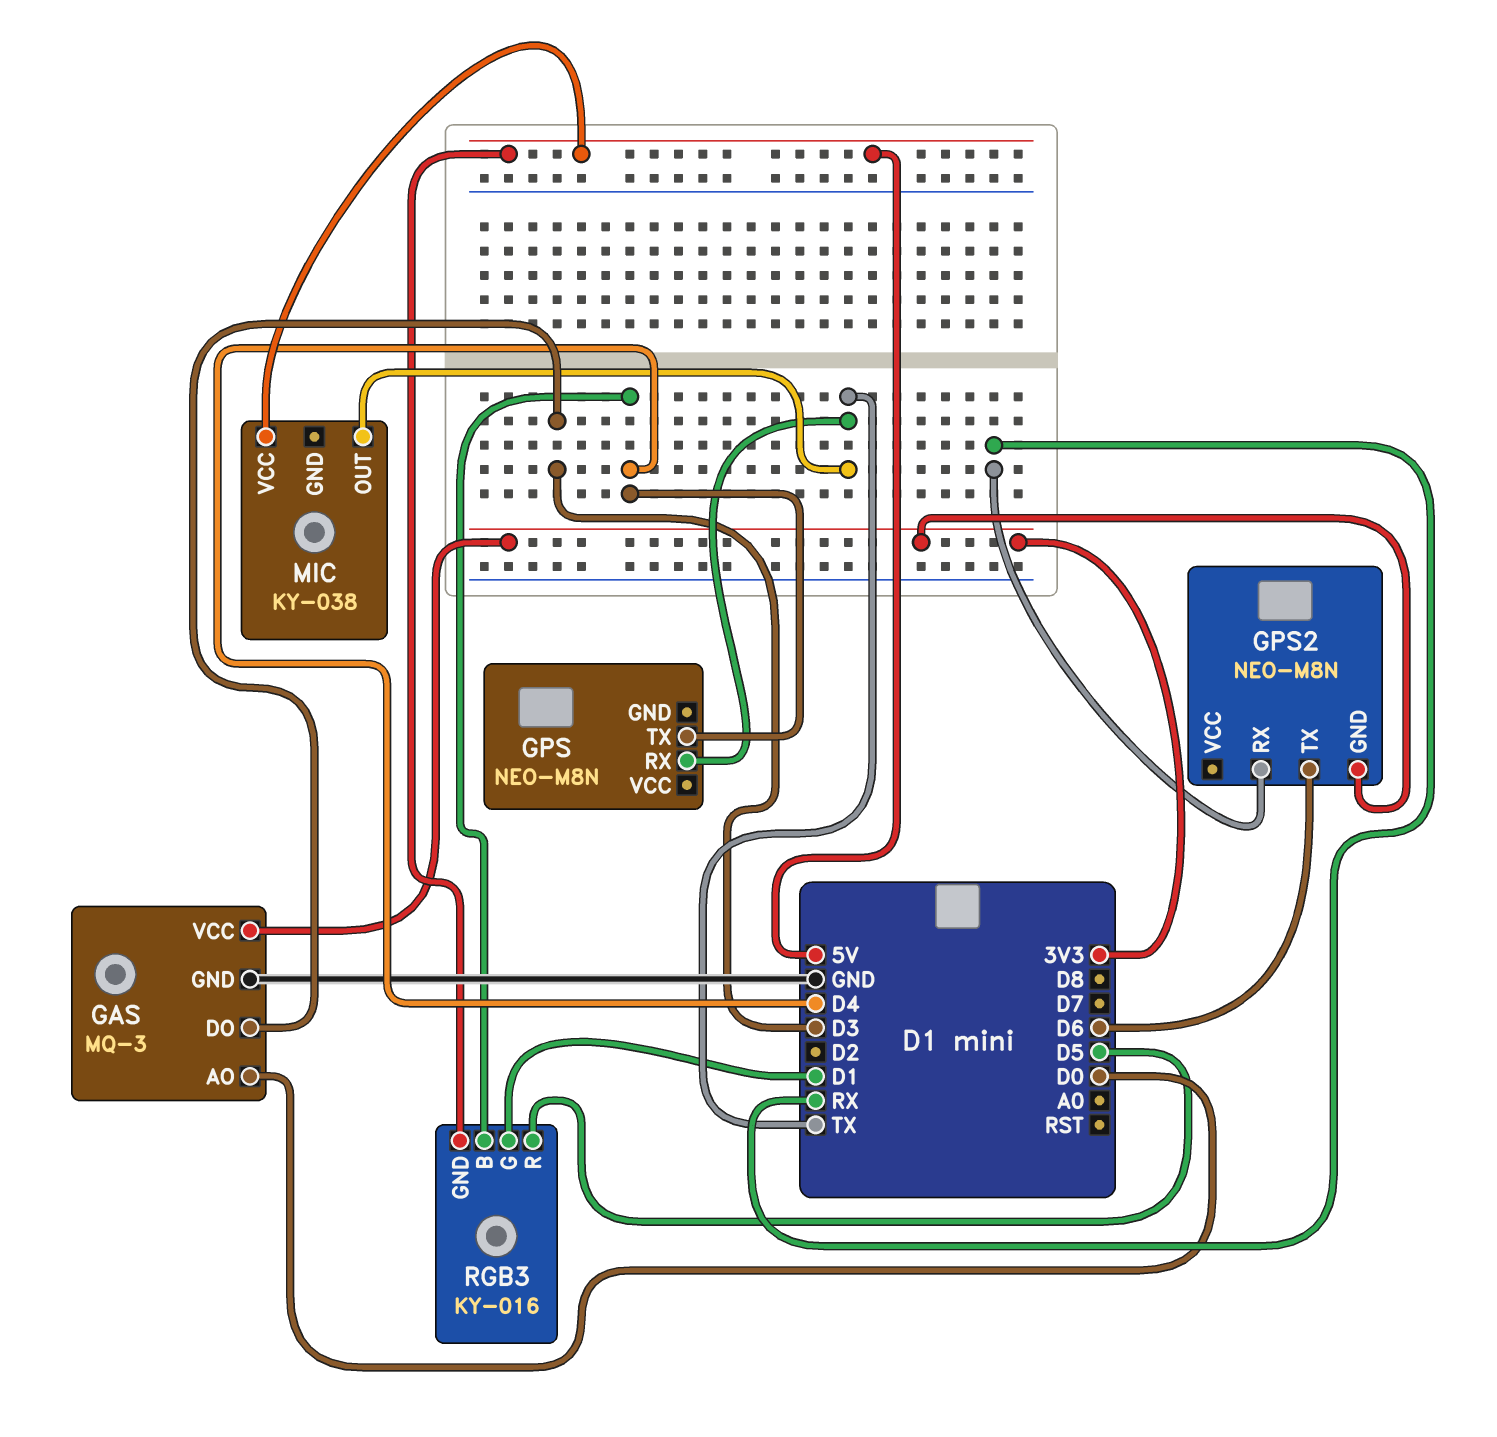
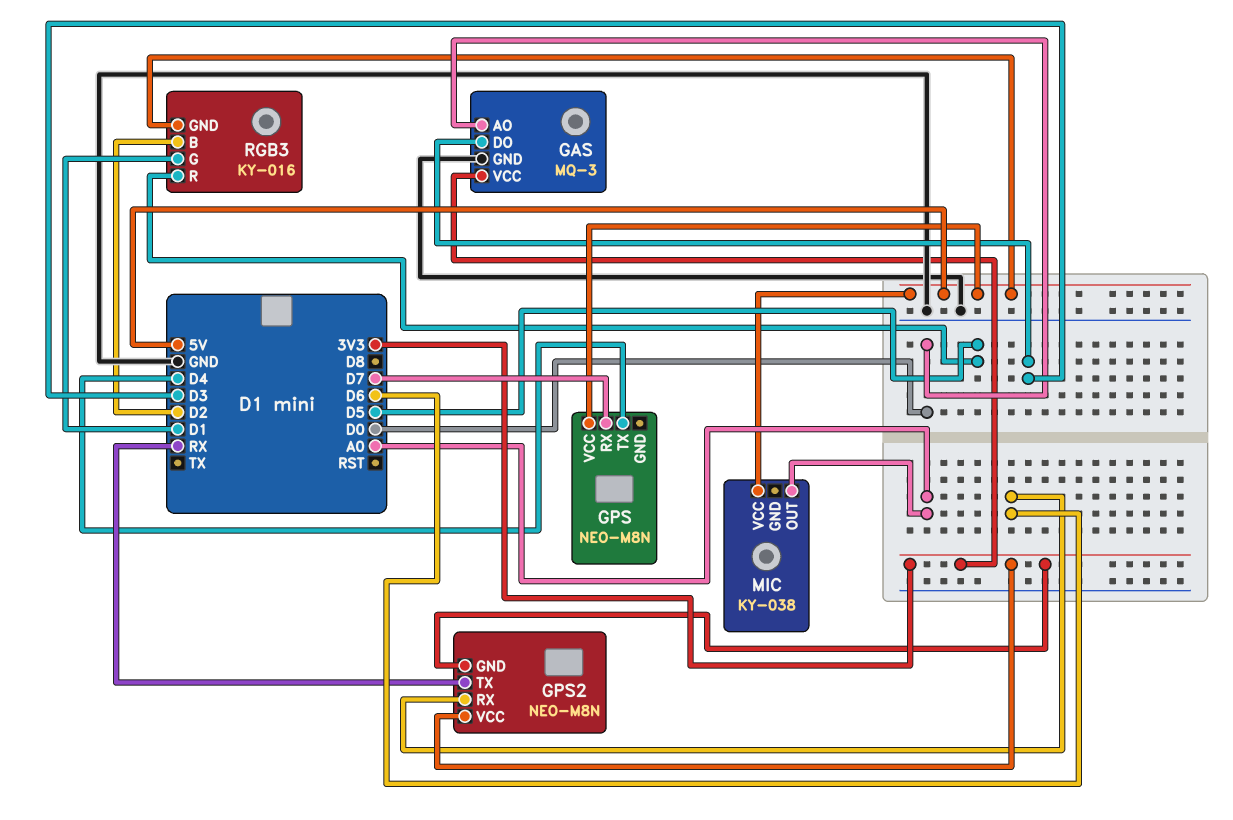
GPS pin RX: TX -> D7
GPS pin VCC: none -> 5V
GPS2 pin RX: RX -> D6
GPS2 pin TX: D6 -> RX
GPS2 pin VCC: none -> 3V3
MIC pin OUT: TX -> A0
RGB3 pin B: D4 -> D2

